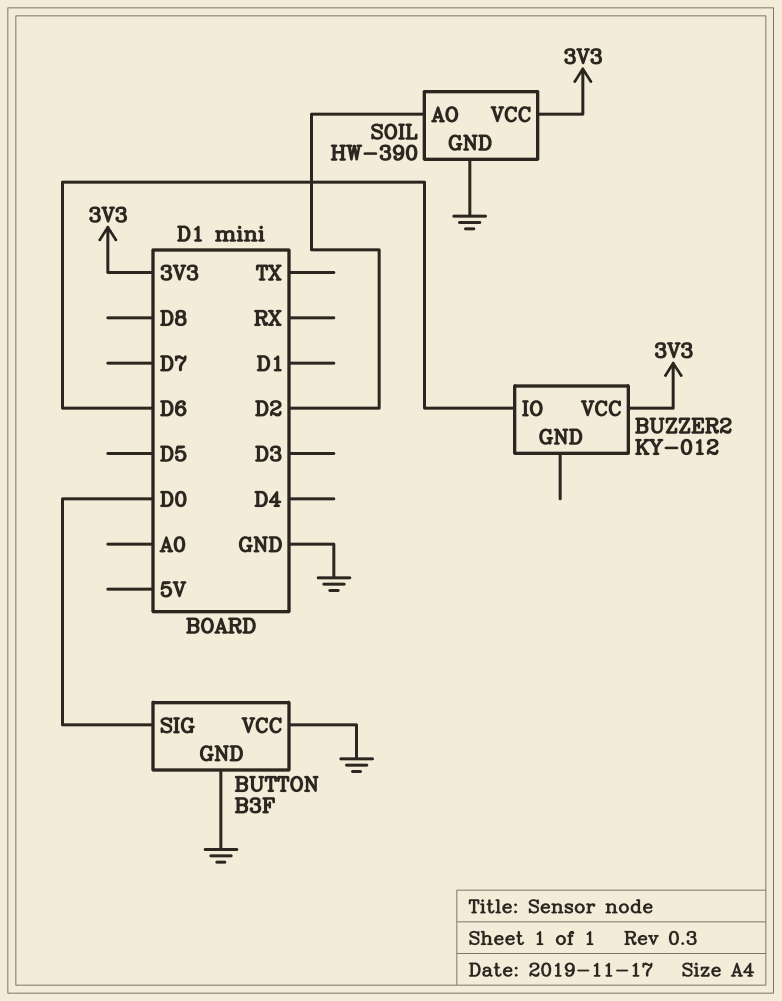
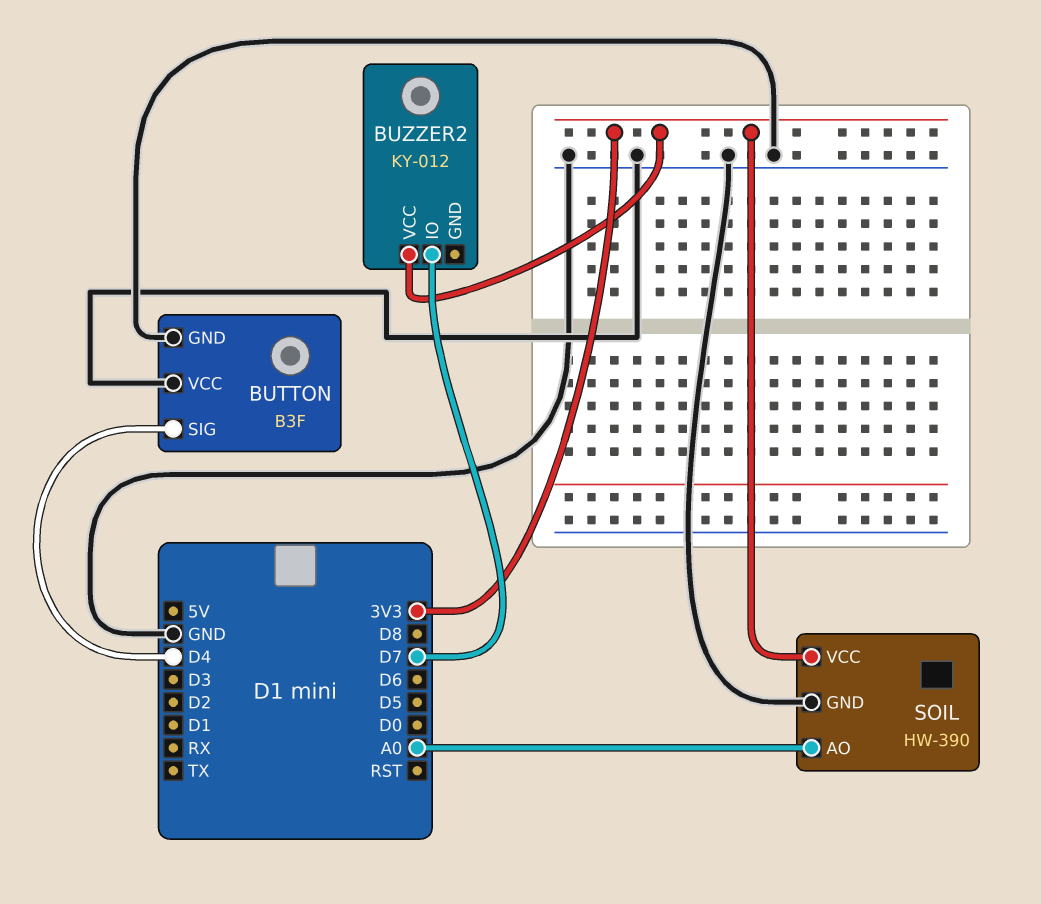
BUTTON pin SIG: D0 -> D4
BUZZER2 pin IO: D6 -> D7
SOIL pin AO: D2 -> A0

